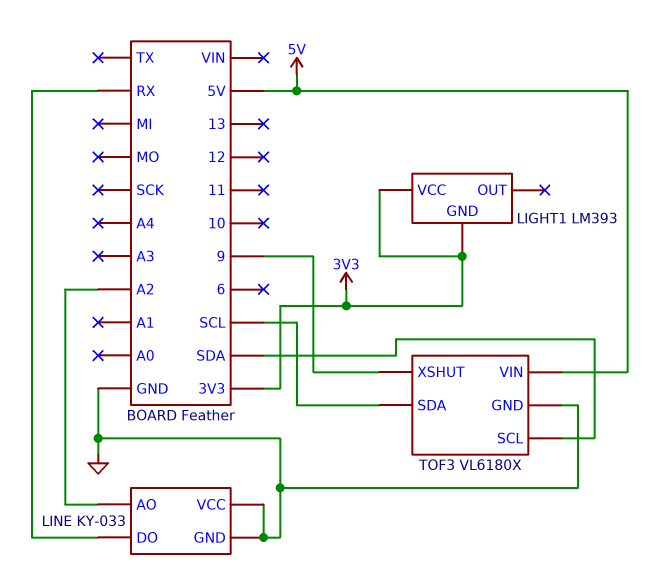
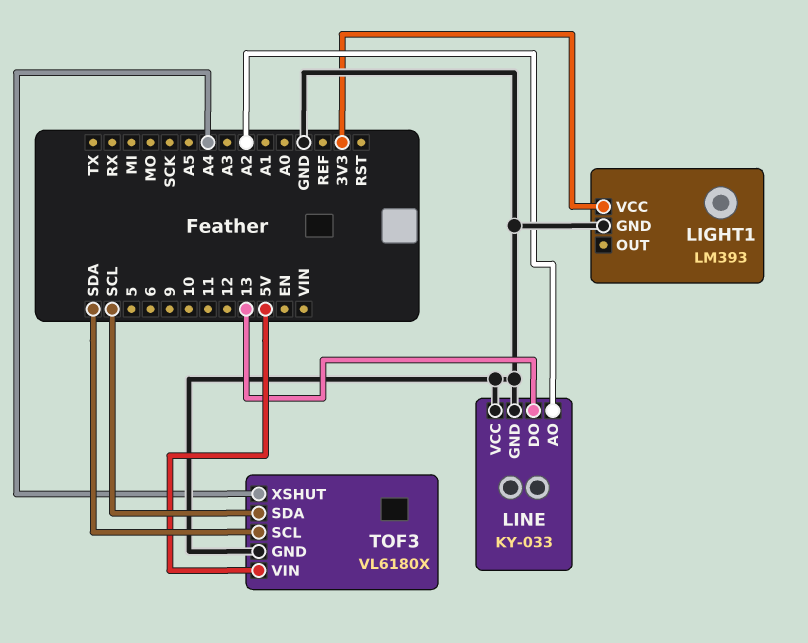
LIGHT1 pin GND: 3V3 -> GND
LINE pin DO: RX -> 13
TOF3 pin XSHUT: 9 -> A4

